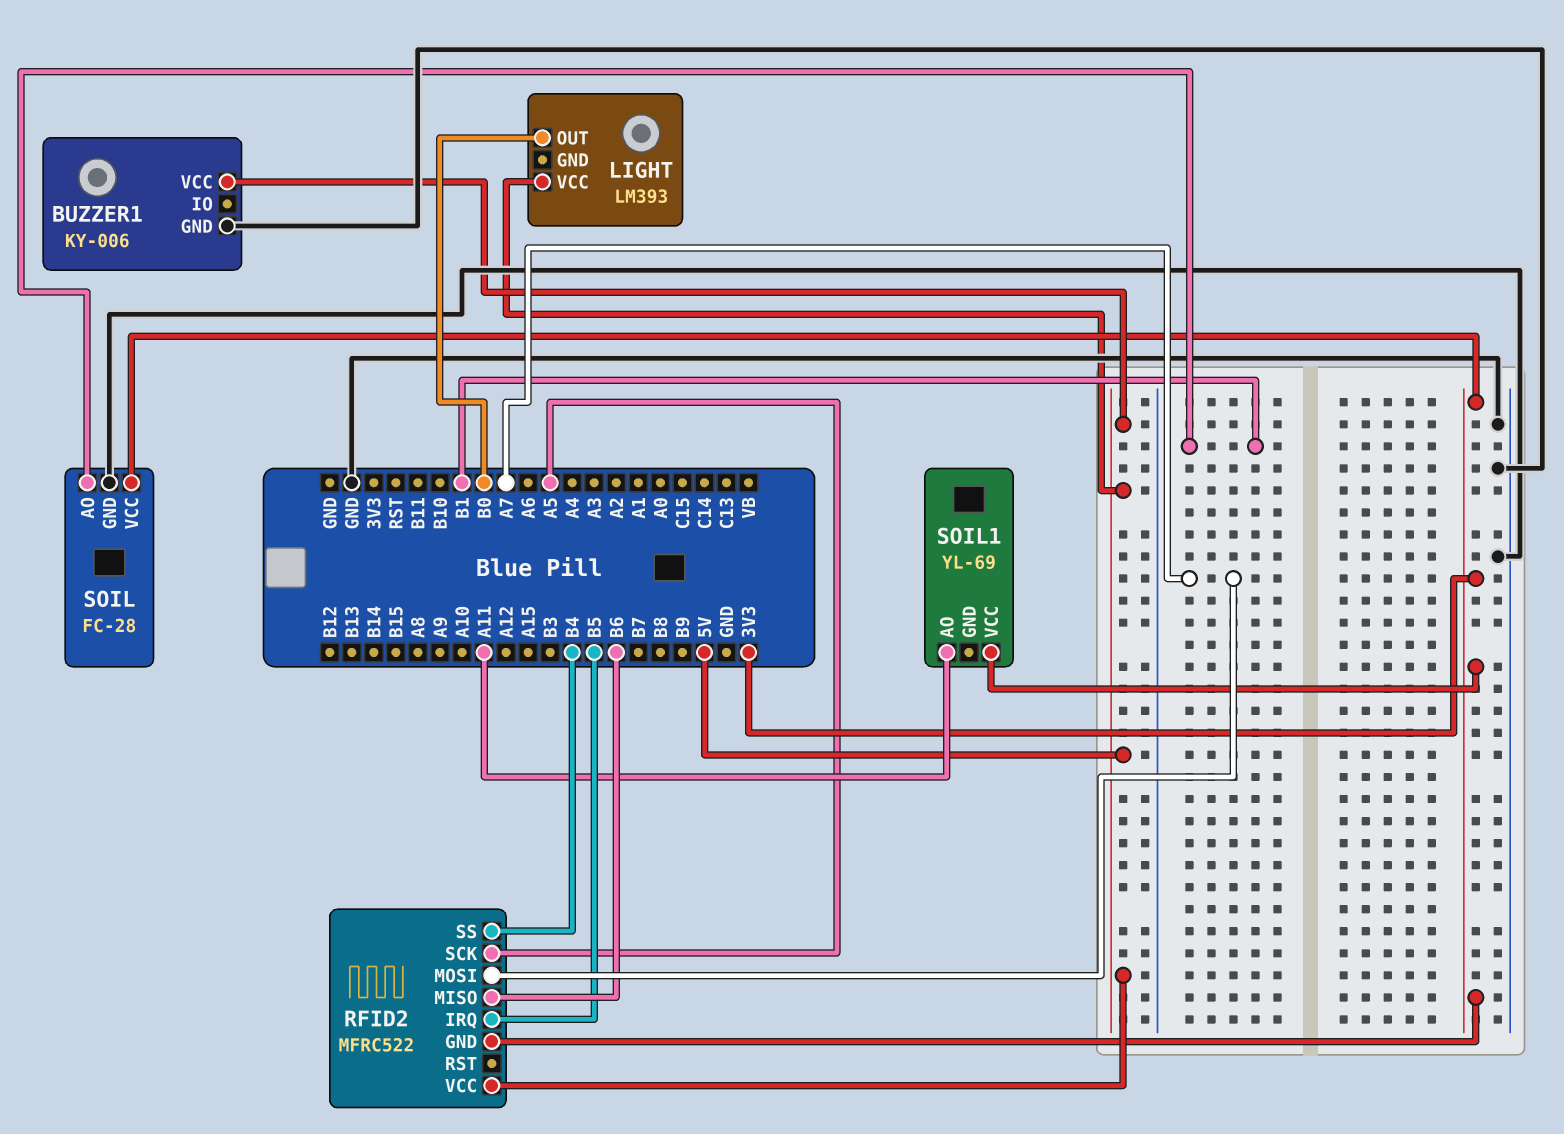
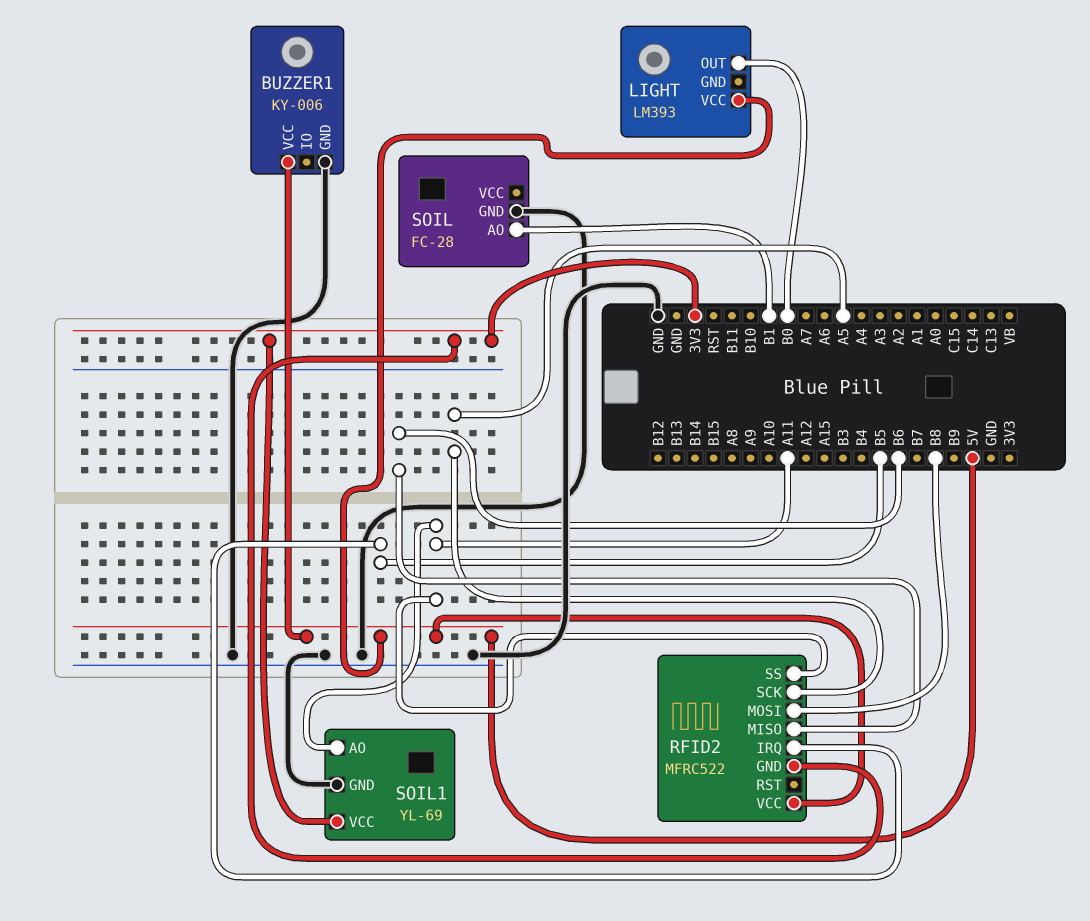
RFID2 pin MOSI: A7 -> B8
RFID2 pin SS: B4 -> A11
SOIL pin VCC: 3V3 -> none
SOIL1 pin GND: none -> GND

